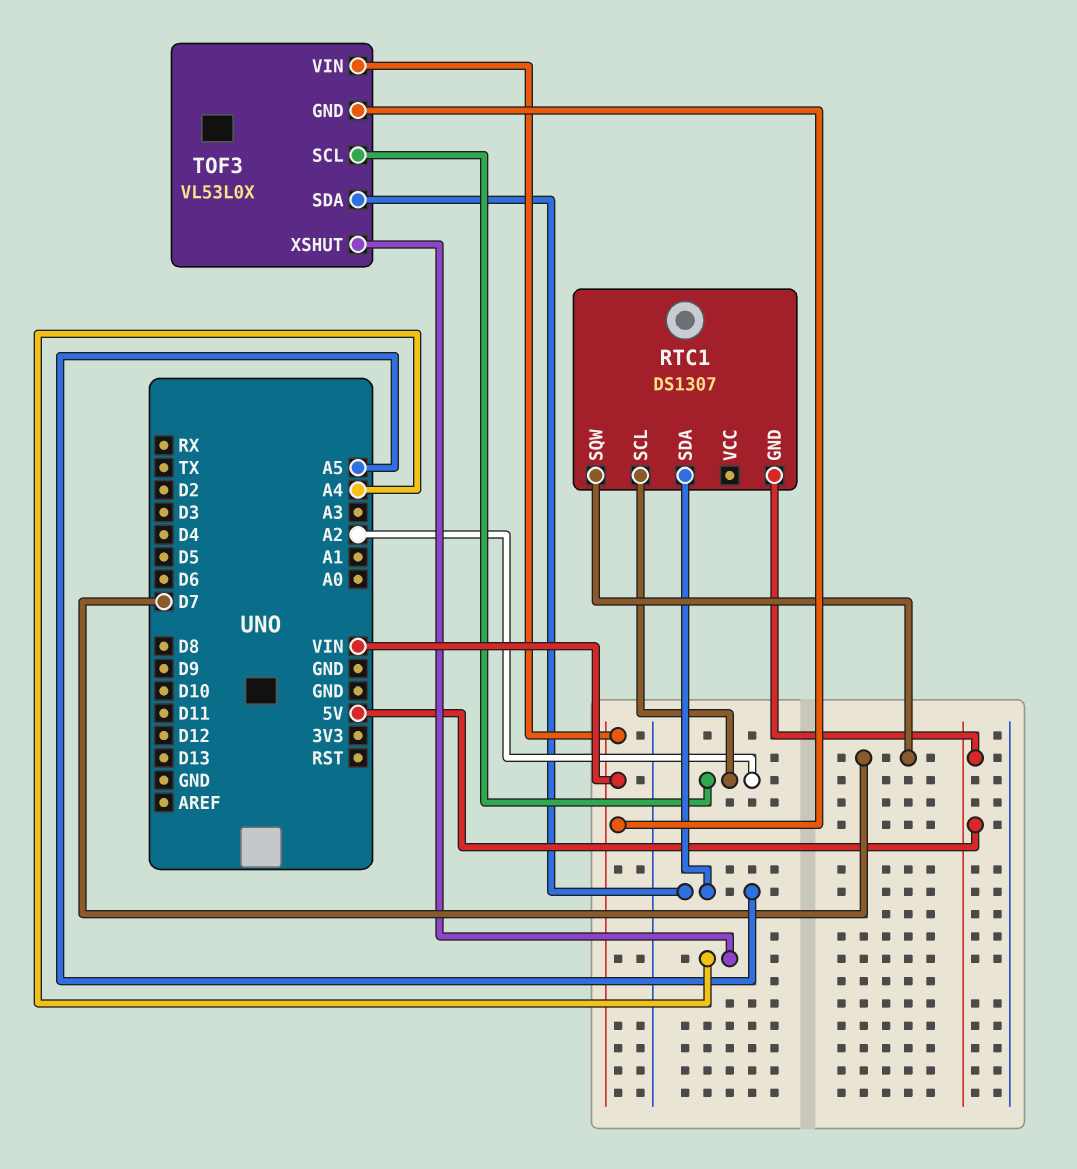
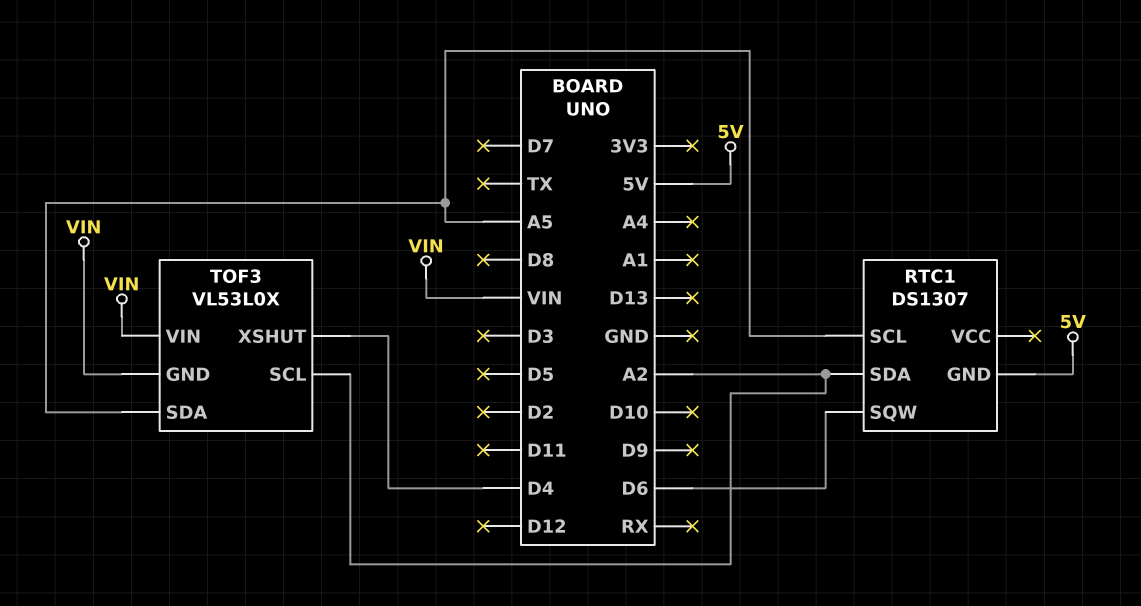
RTC1 pin SCL: A2 -> A5
RTC1 pin SDA: A5 -> A2
RTC1 pin SQW: D7 -> D6
TOF3 pin XSHUT: A4 -> D4

